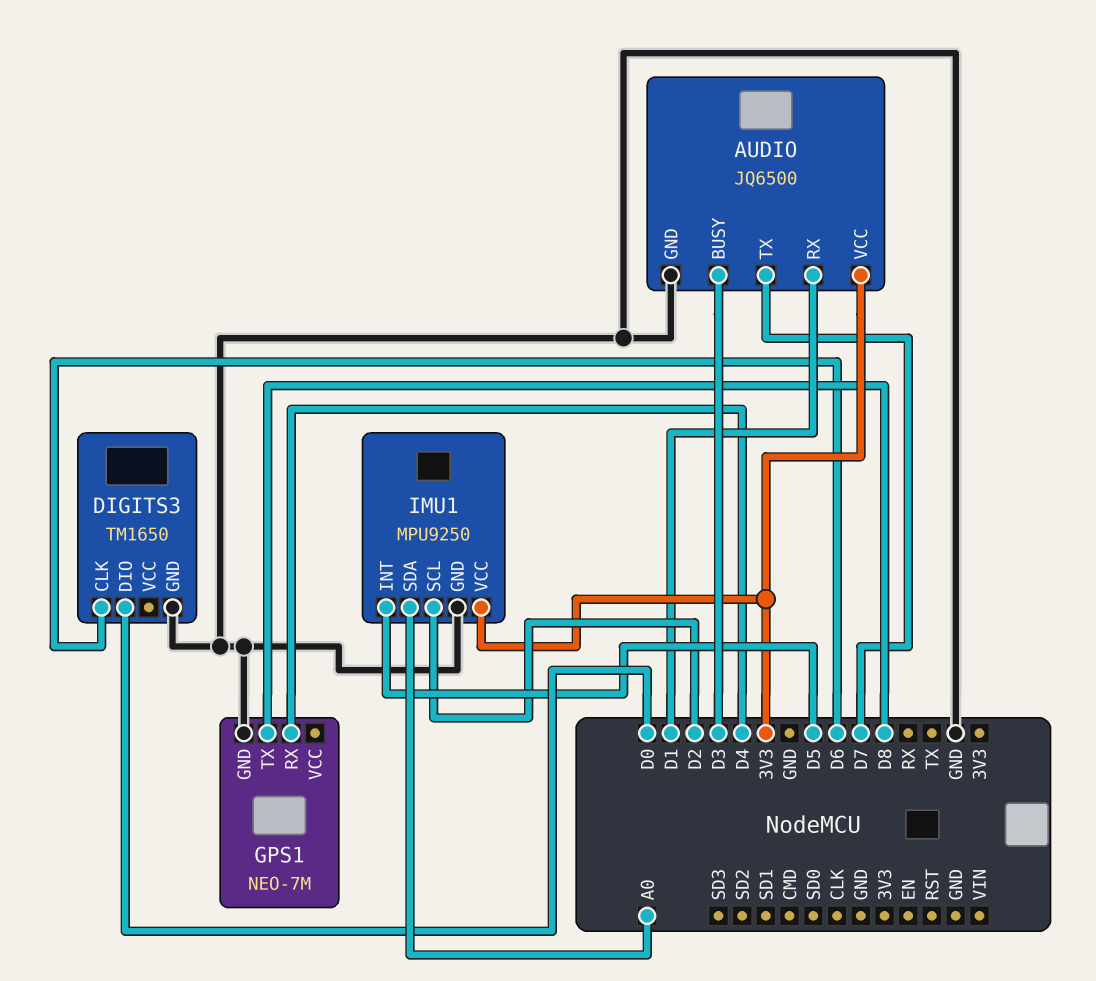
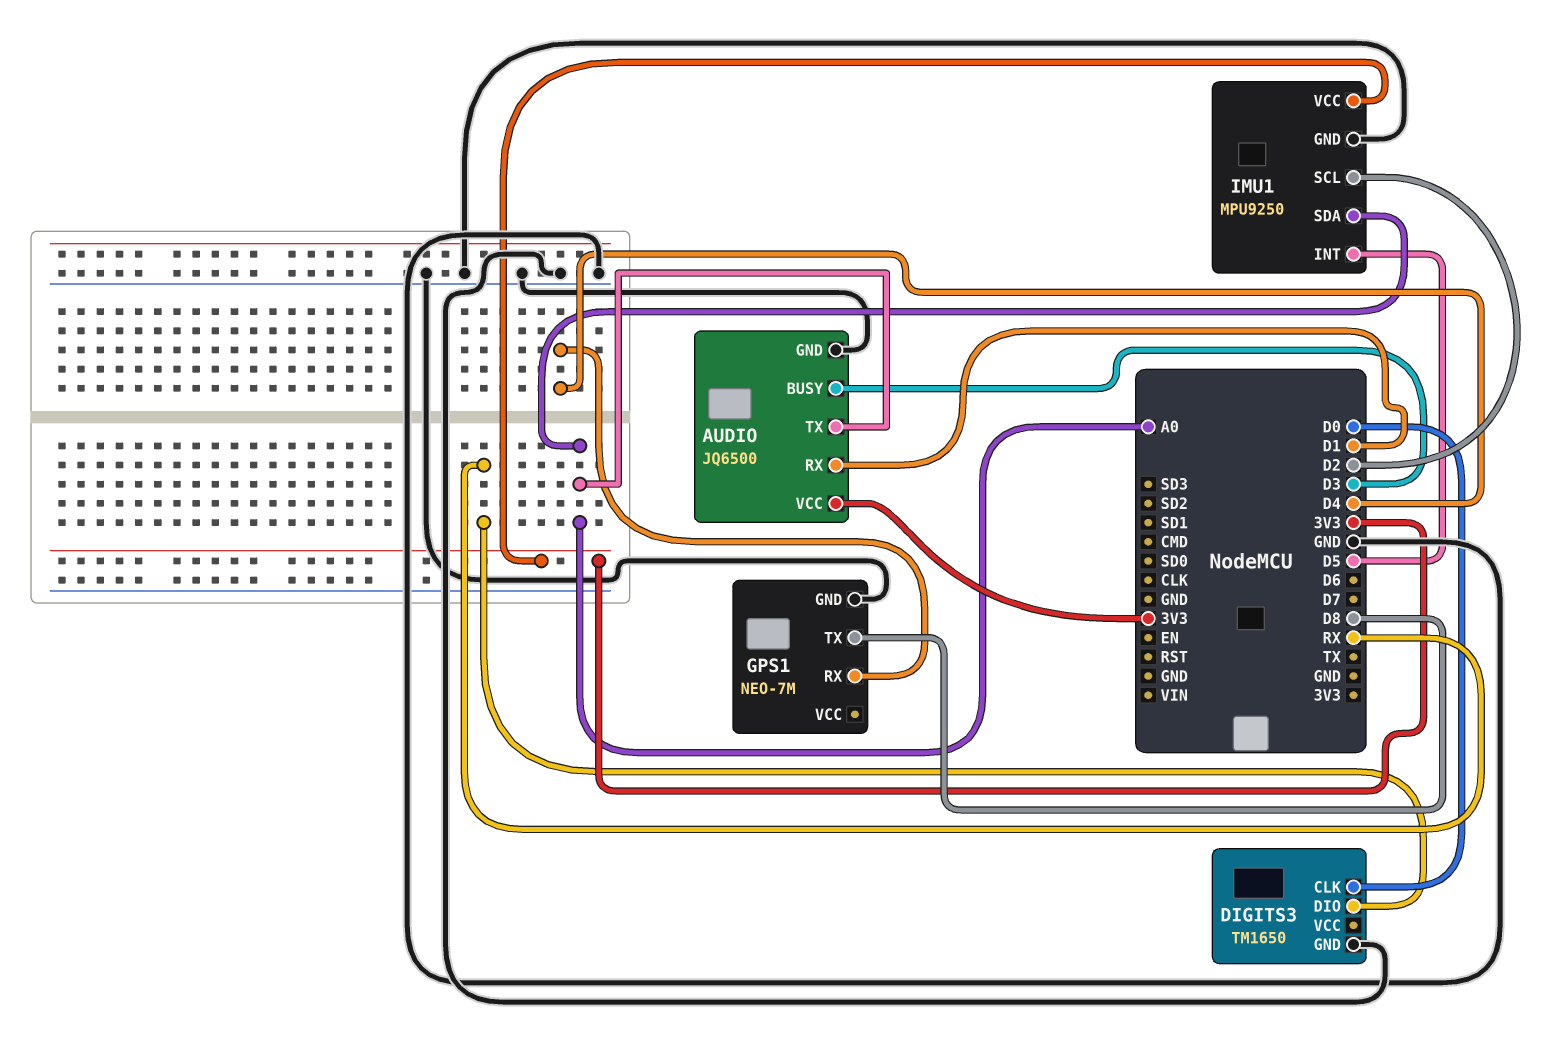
AUDIO pin TX: D7 -> A0
DIGITS3 pin CLK: D6 -> D0
DIGITS3 pin DIO: D0 -> RX

